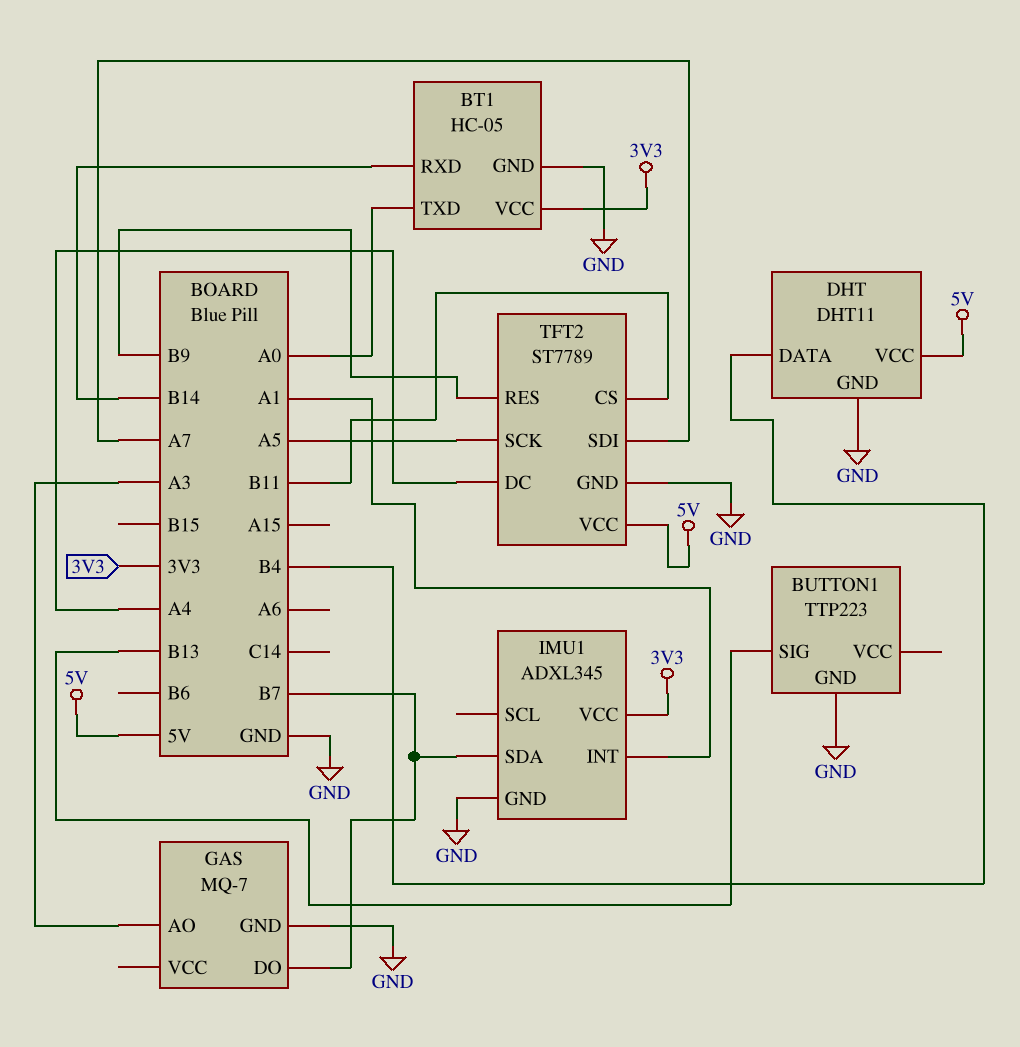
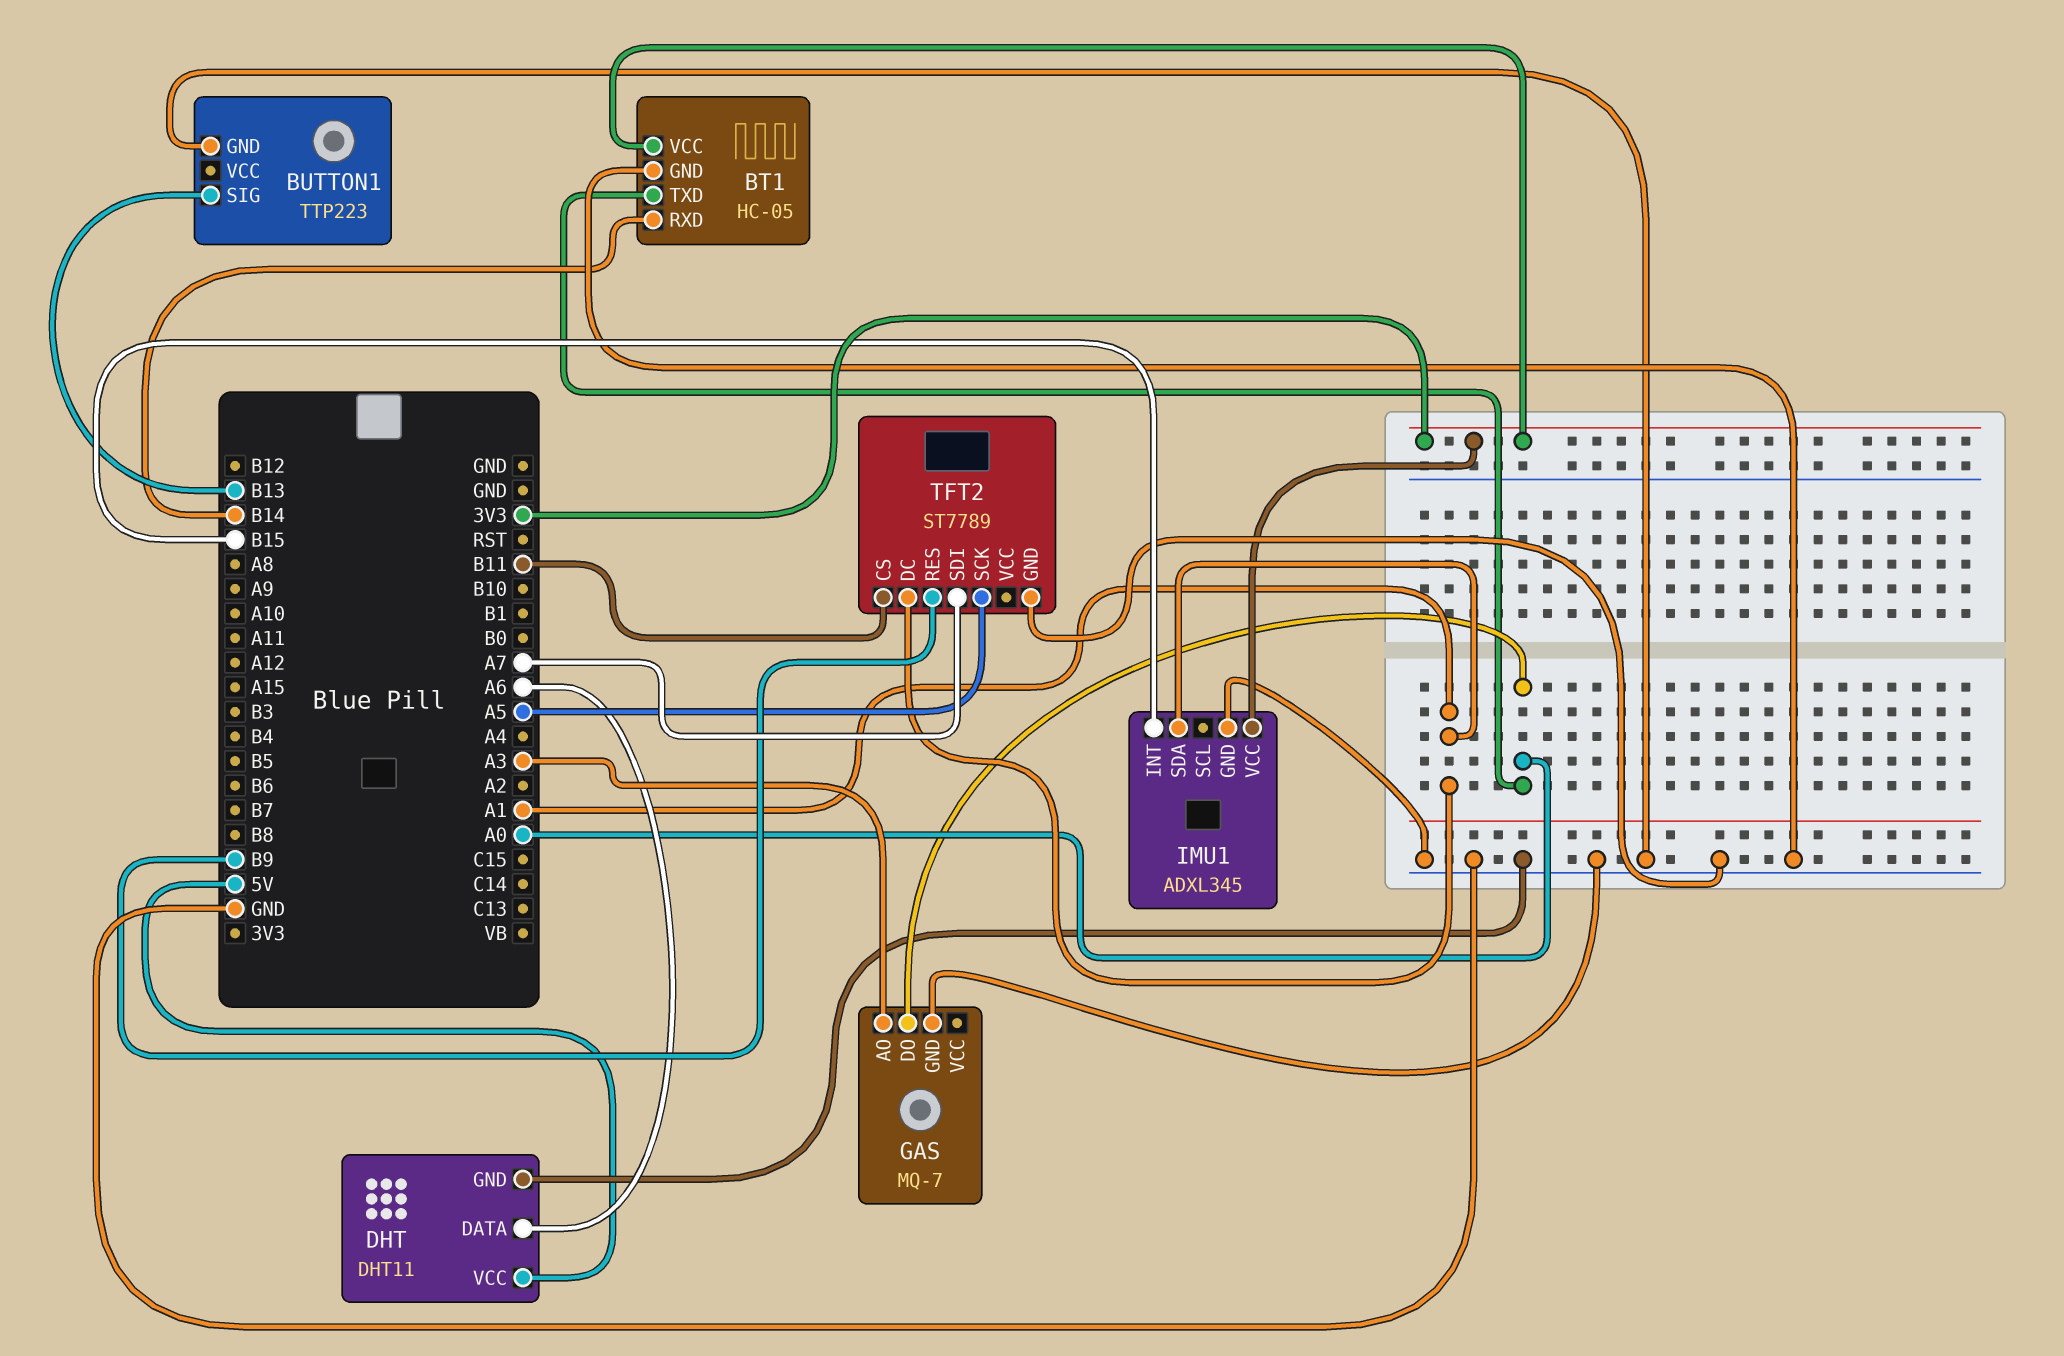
DHT pin DATA: B4 -> A6
GAS pin DO: B7 -> A0
IMU1 pin INT: A1 -> B15
IMU1 pin SDA: B7 -> A1
TFT2 pin DC: A4 -> A1
TFT2 pin VCC: 5V -> none

